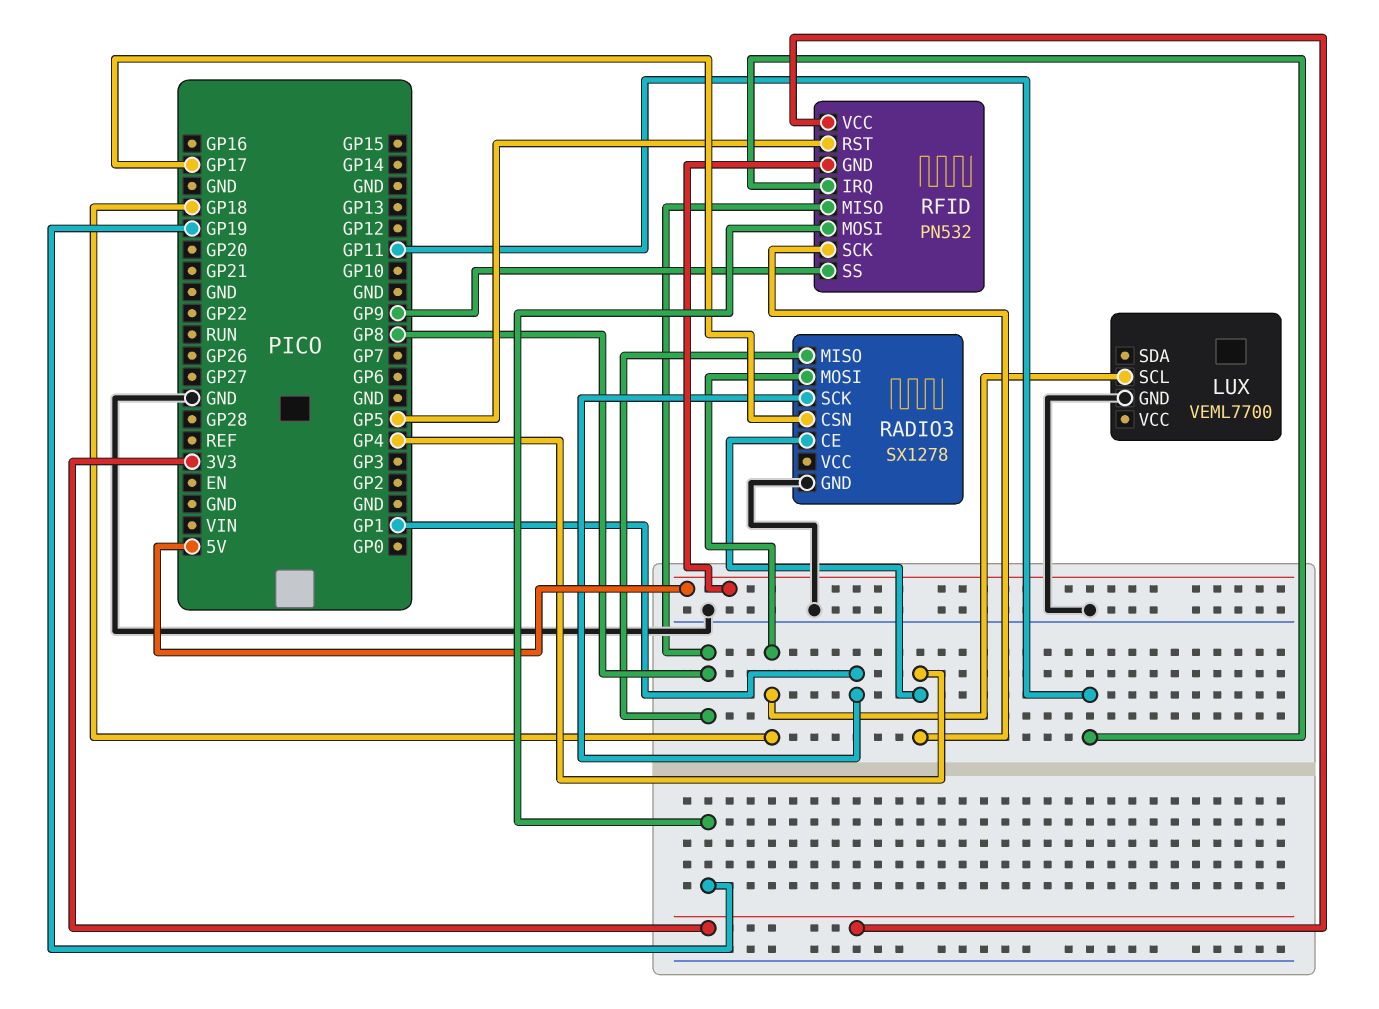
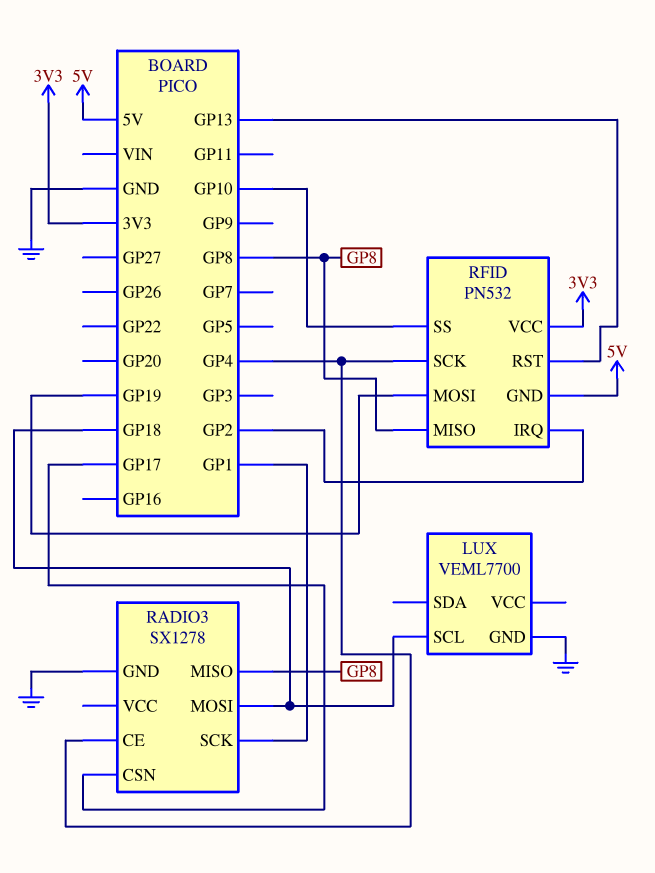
RFID pin IRQ: GP11 -> GP2
RFID pin RST: GP5 -> GP13
RFID pin SS: GP9 -> GP10

